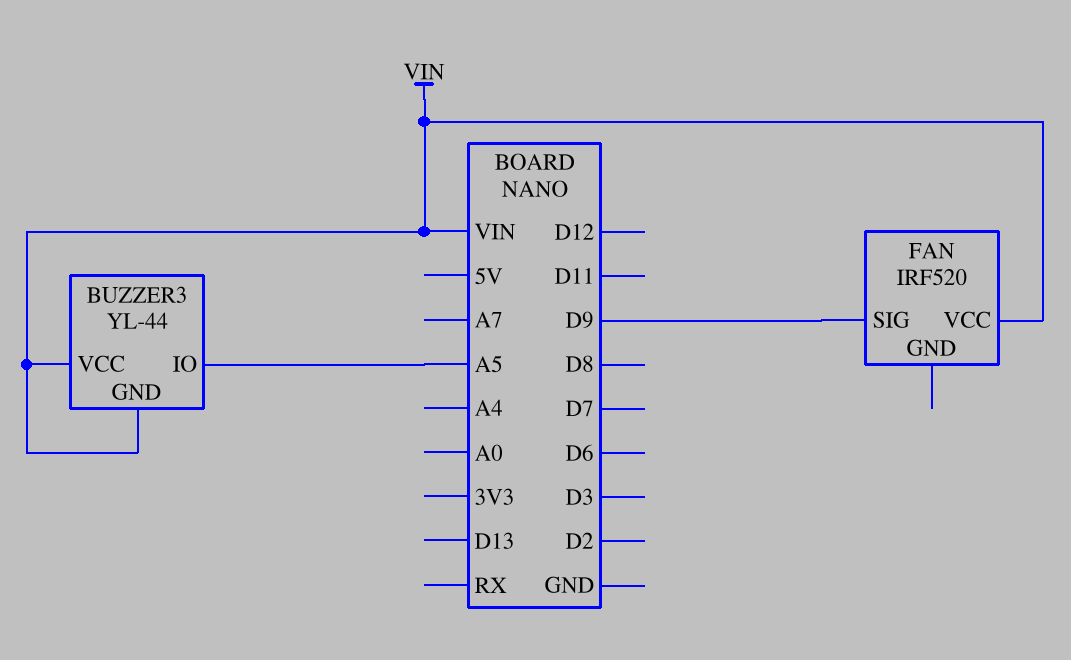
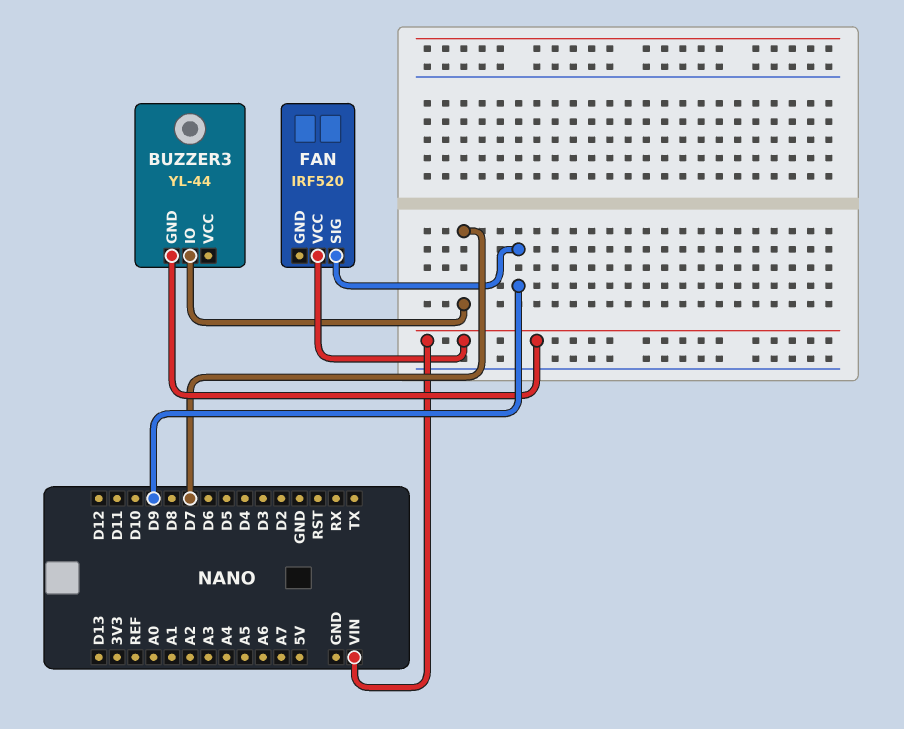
BUZZER3 pin IO: A5 -> D7
BUZZER3 pin VCC: VIN -> none

